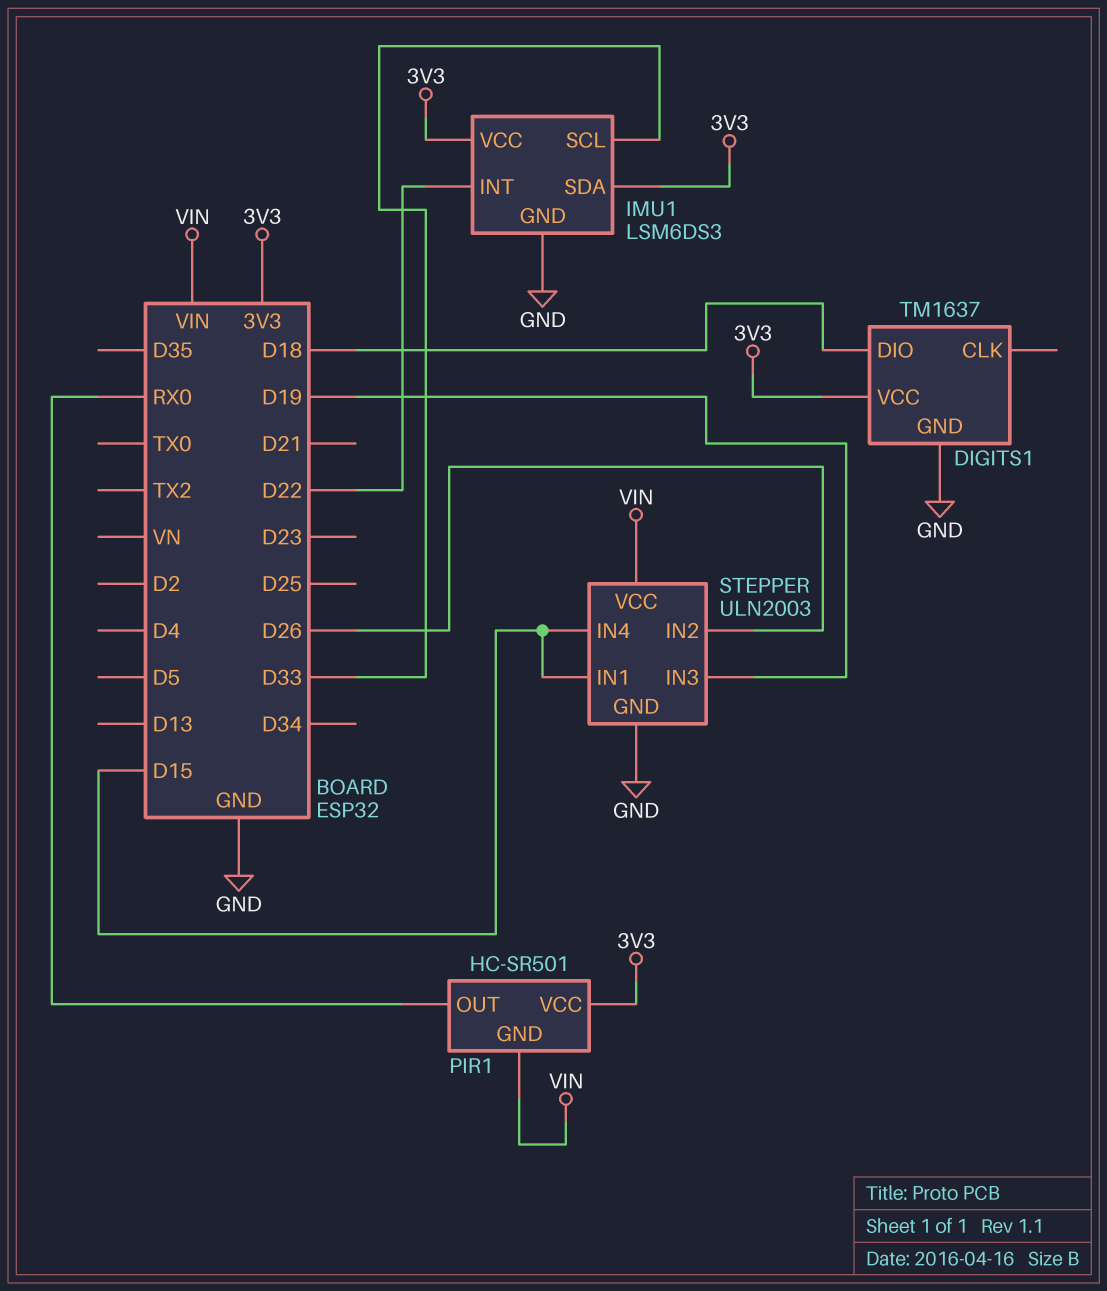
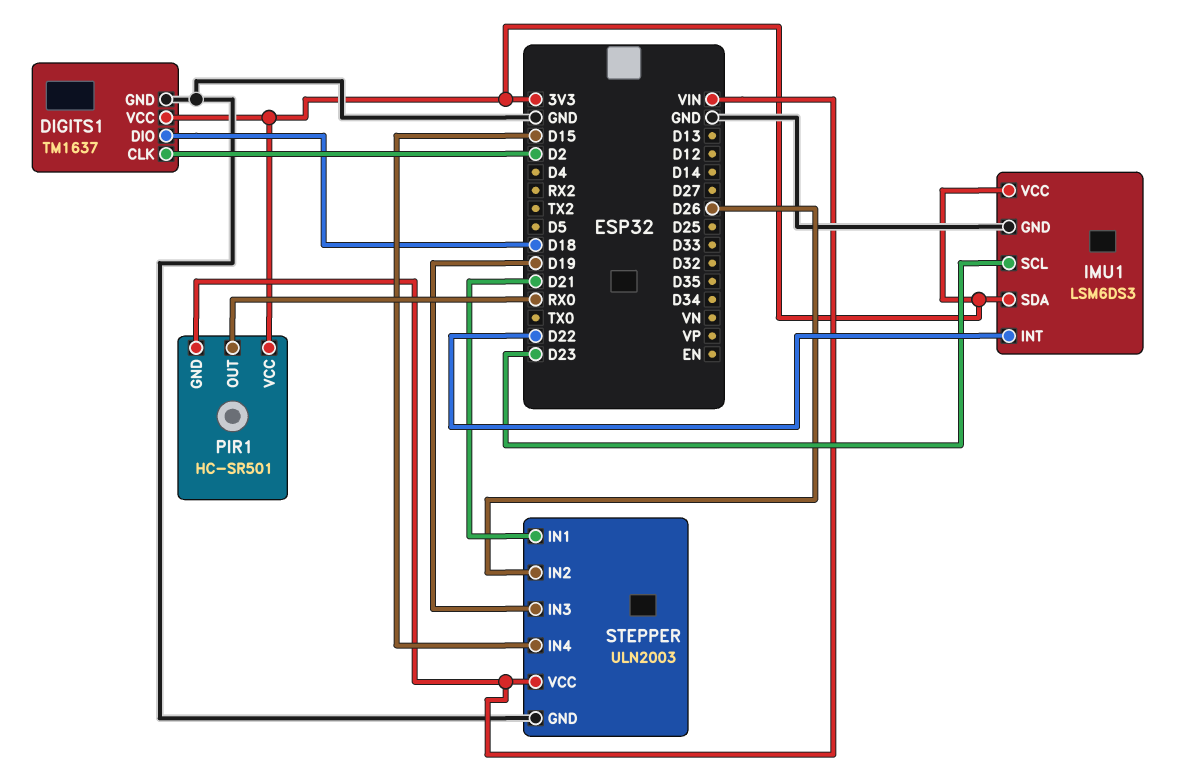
DIGITS1 pin CLK: none -> D2
IMU1 pin SCL: D33 -> D23
STEPPER pin IN1: D15 -> D21

